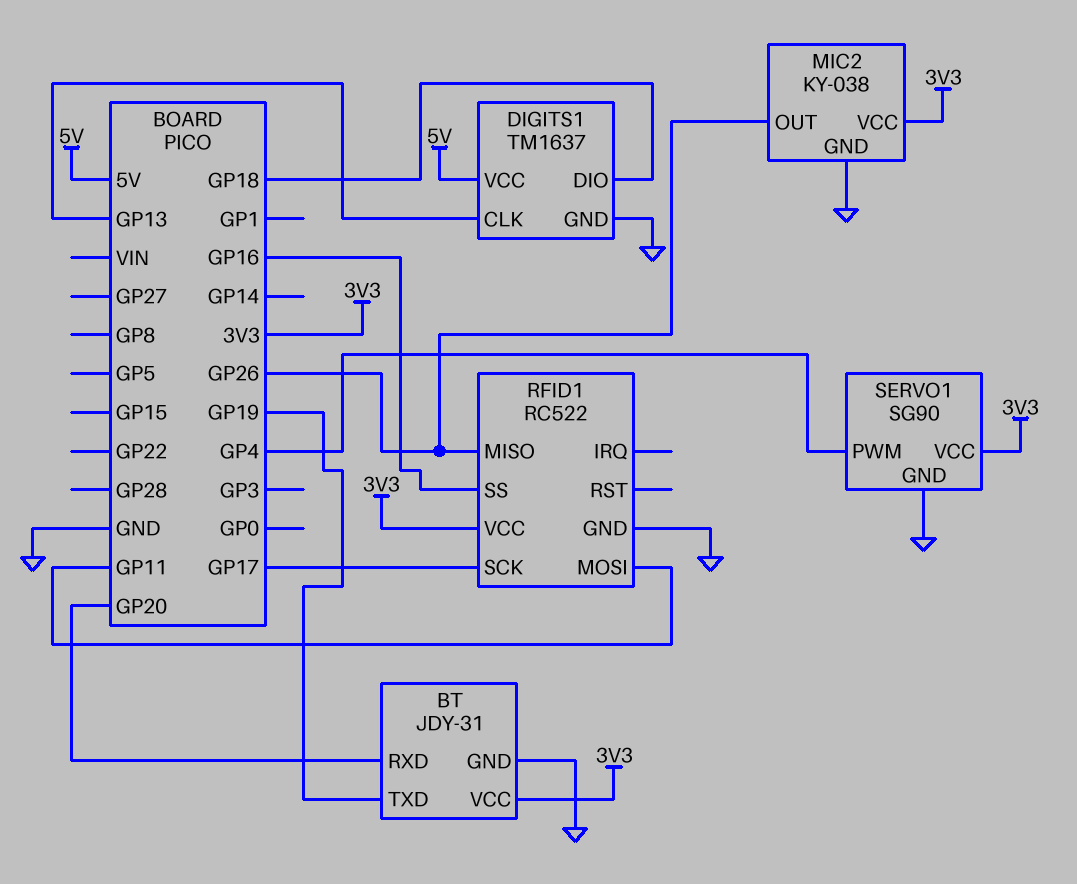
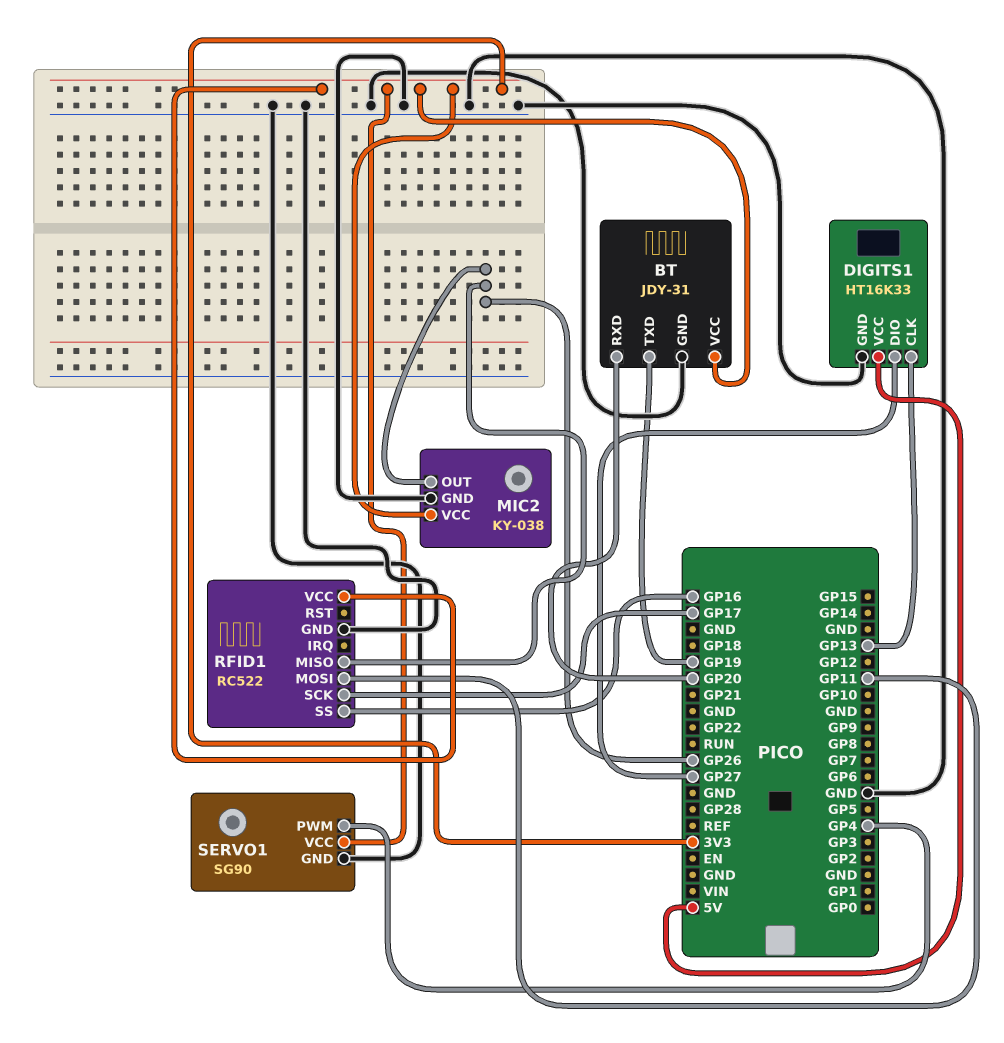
DIGITS1: TM1637 -> HT16K33
DIGITS1 pin DIO: GP18 -> GP27

